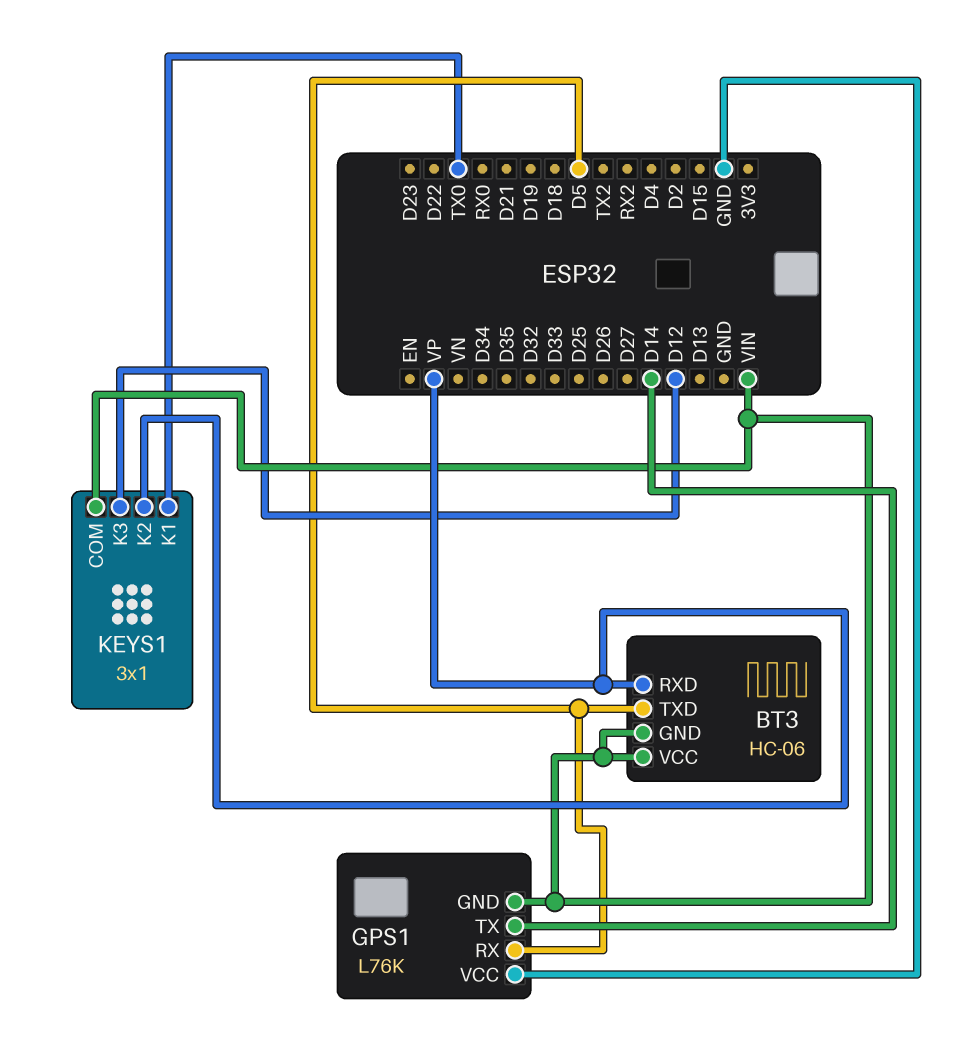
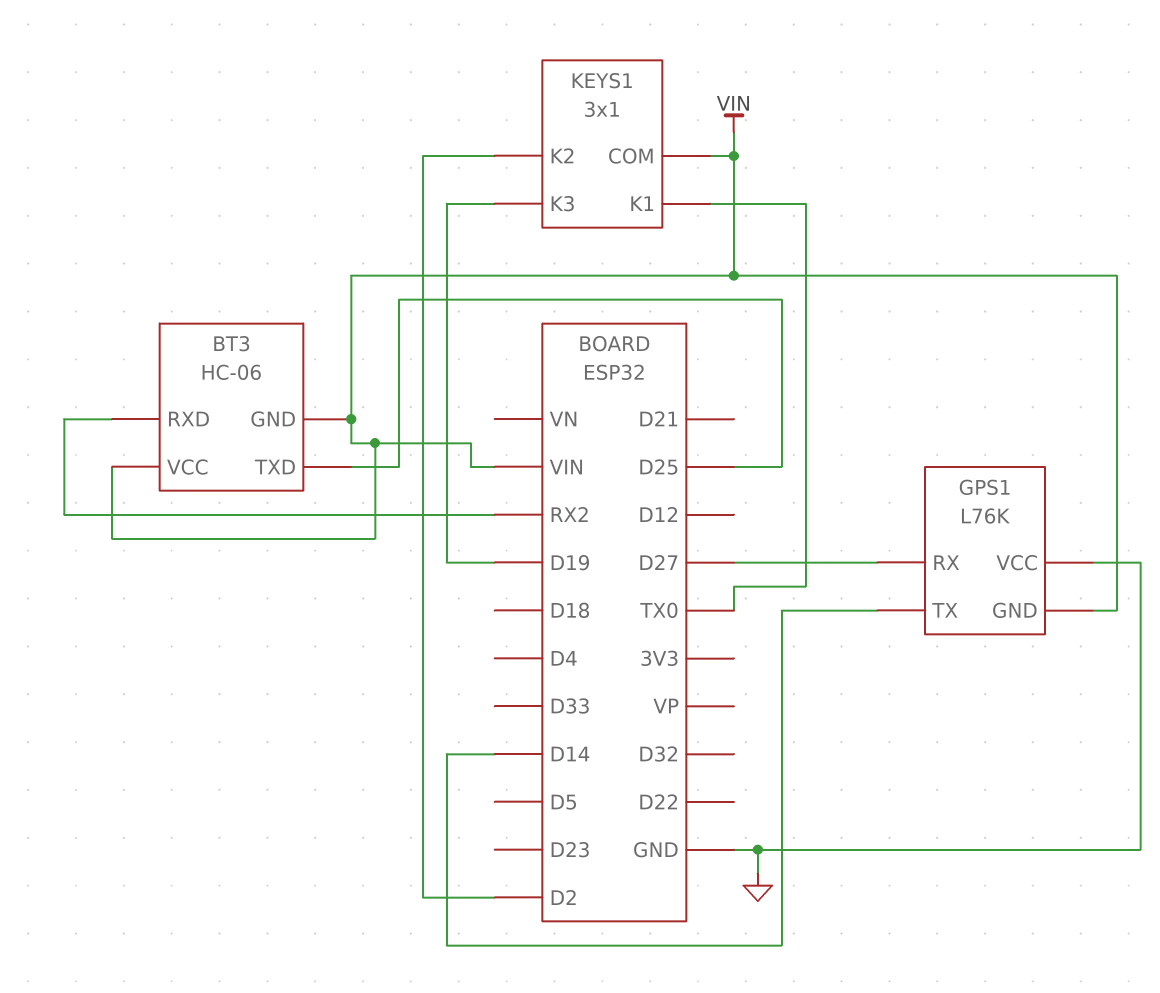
BT3 pin RXD: VP -> RX2
BT3 pin TXD: D5 -> D25
GPS1 pin RX: D5 -> D27
KEYS1 pin K2: VP -> D2
KEYS1 pin K3: D12 -> D19

